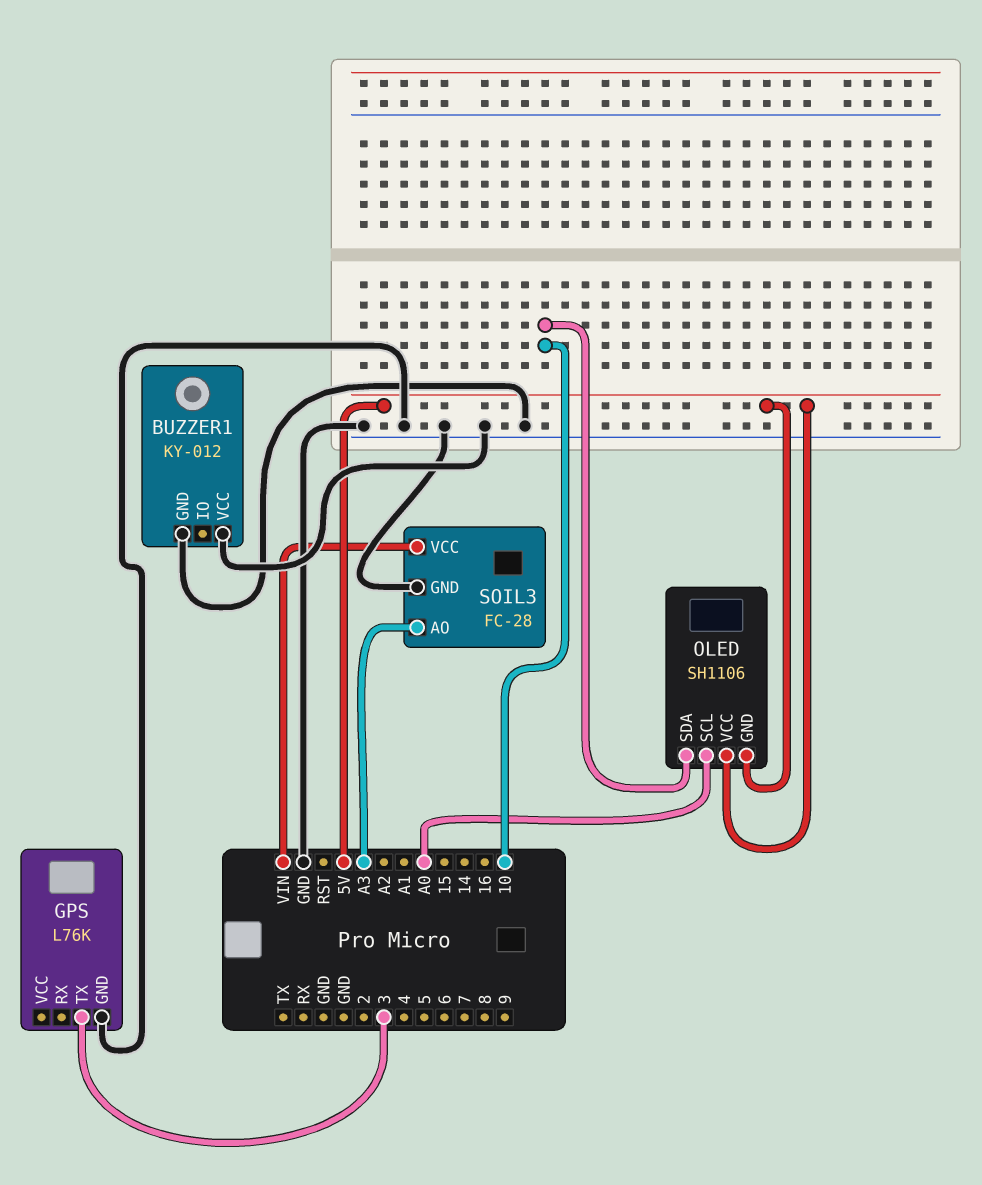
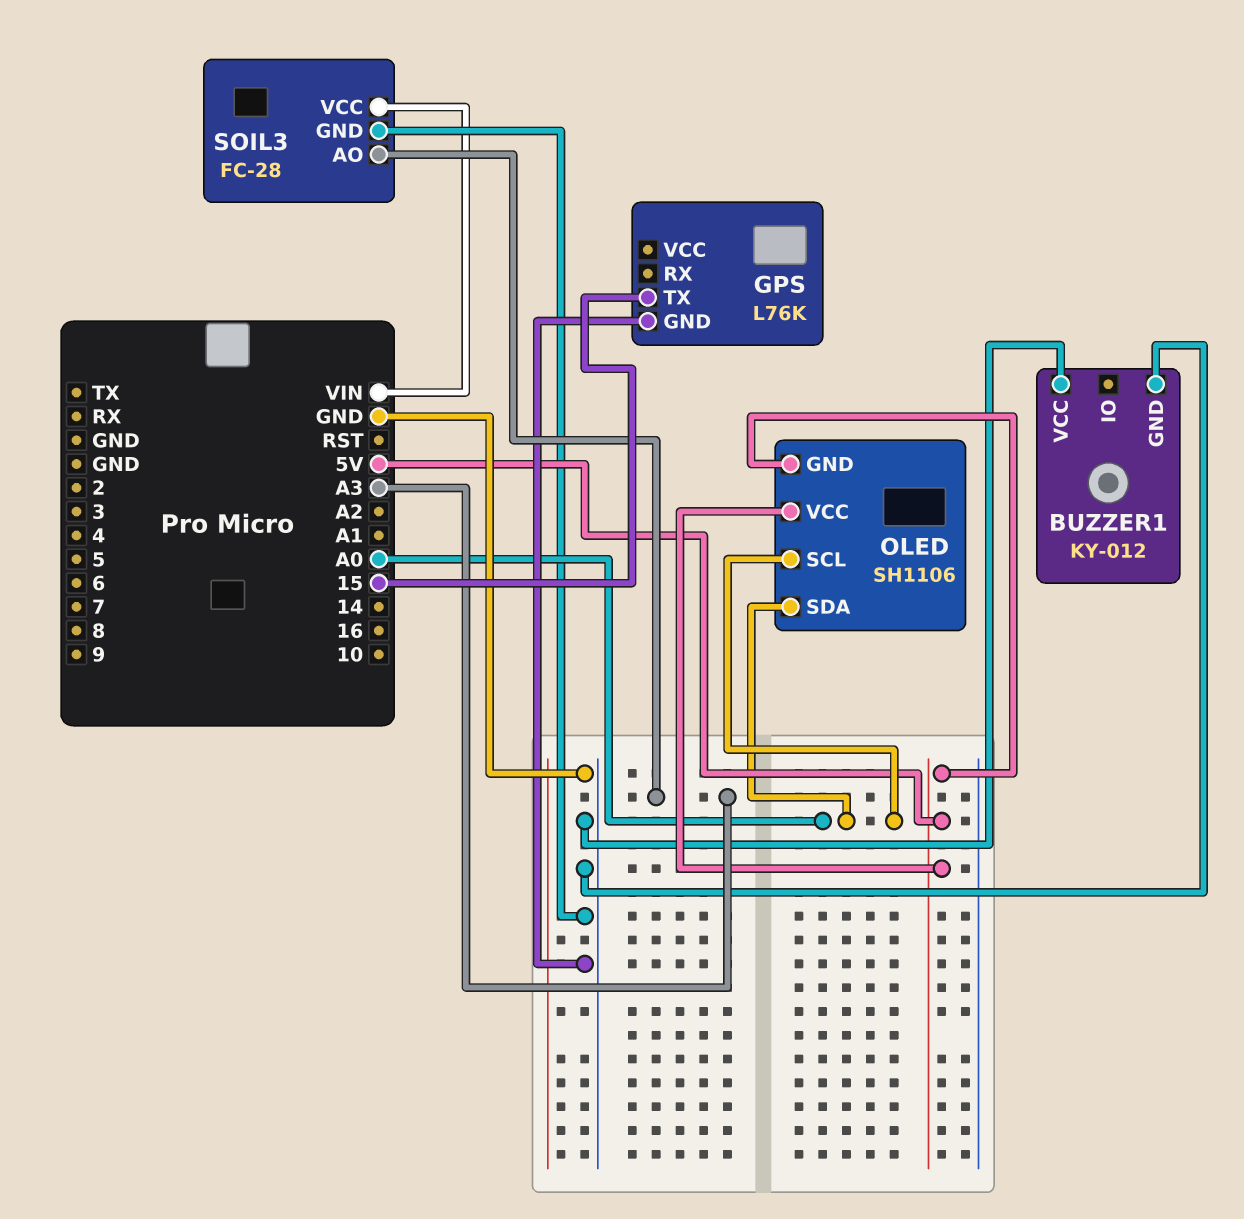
GPS pin TX: 3 -> 15
OLED pin SDA: 10 -> A0

